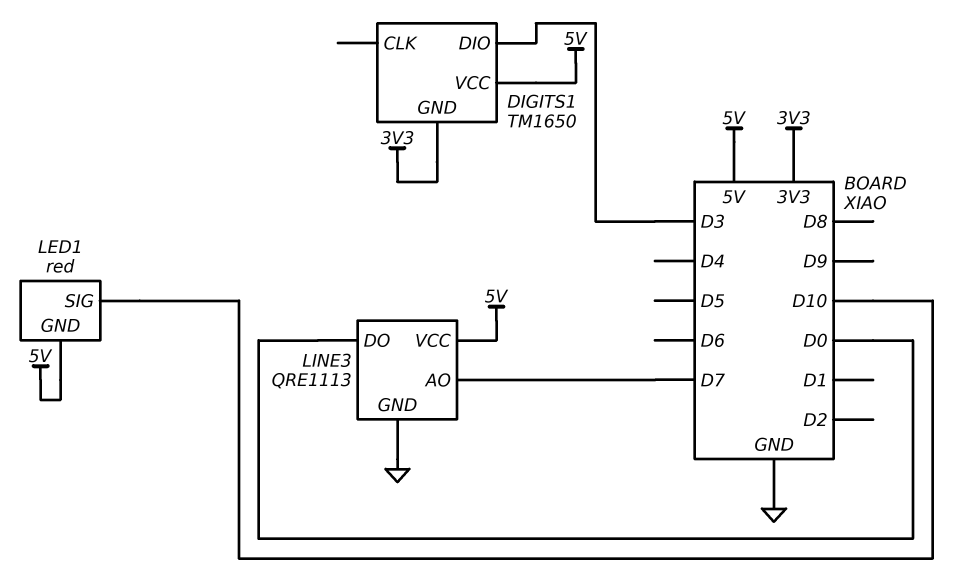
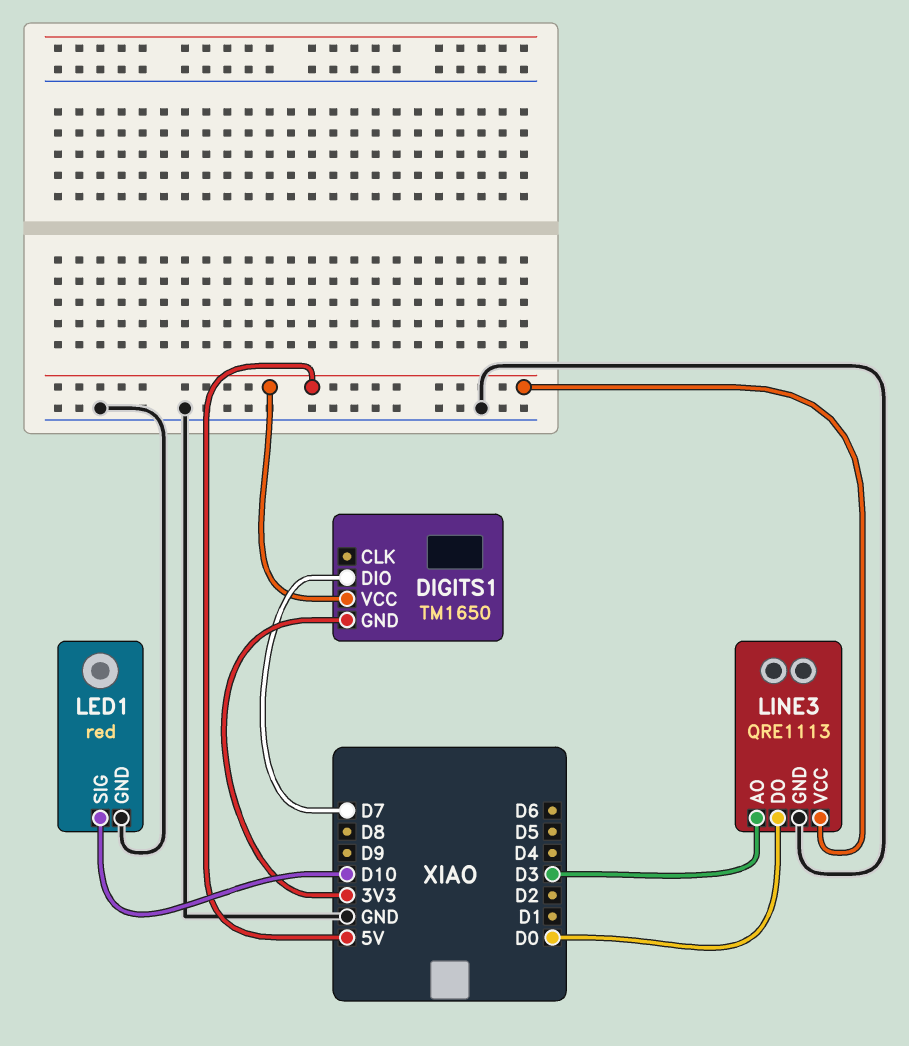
DIGITS1 pin DIO: D3 -> D7
LED1 pin GND: 5V -> GND
LINE3 pin AO: D7 -> D3

